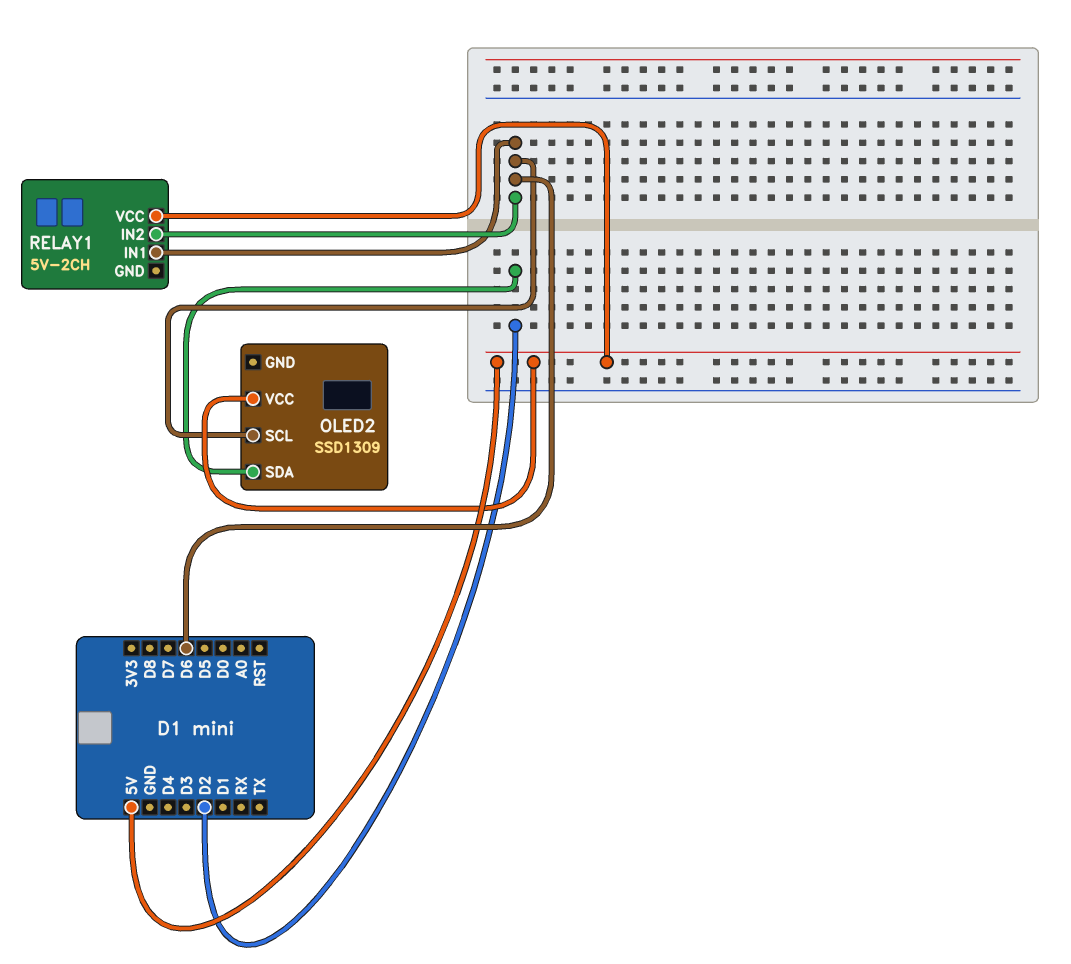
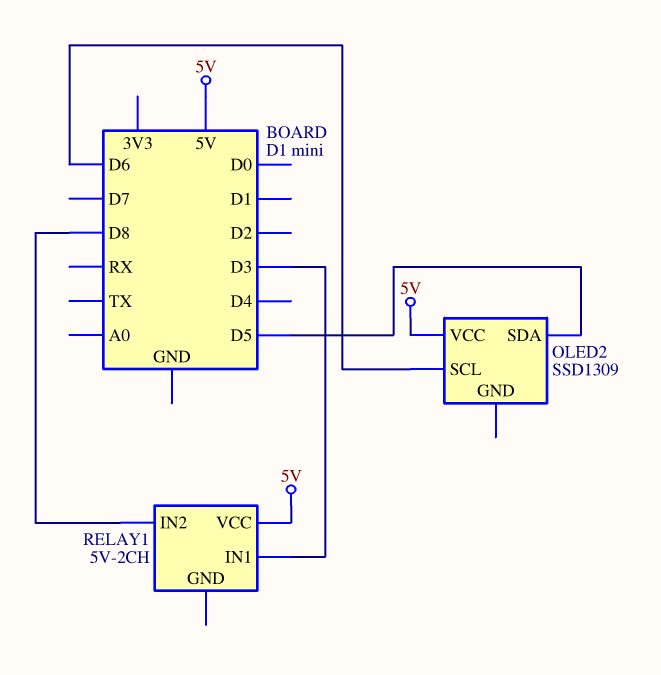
OLED2 pin SDA: D2 -> D5
RELAY1 pin IN1: D6 -> D3
RELAY1 pin IN2: D6 -> D8

